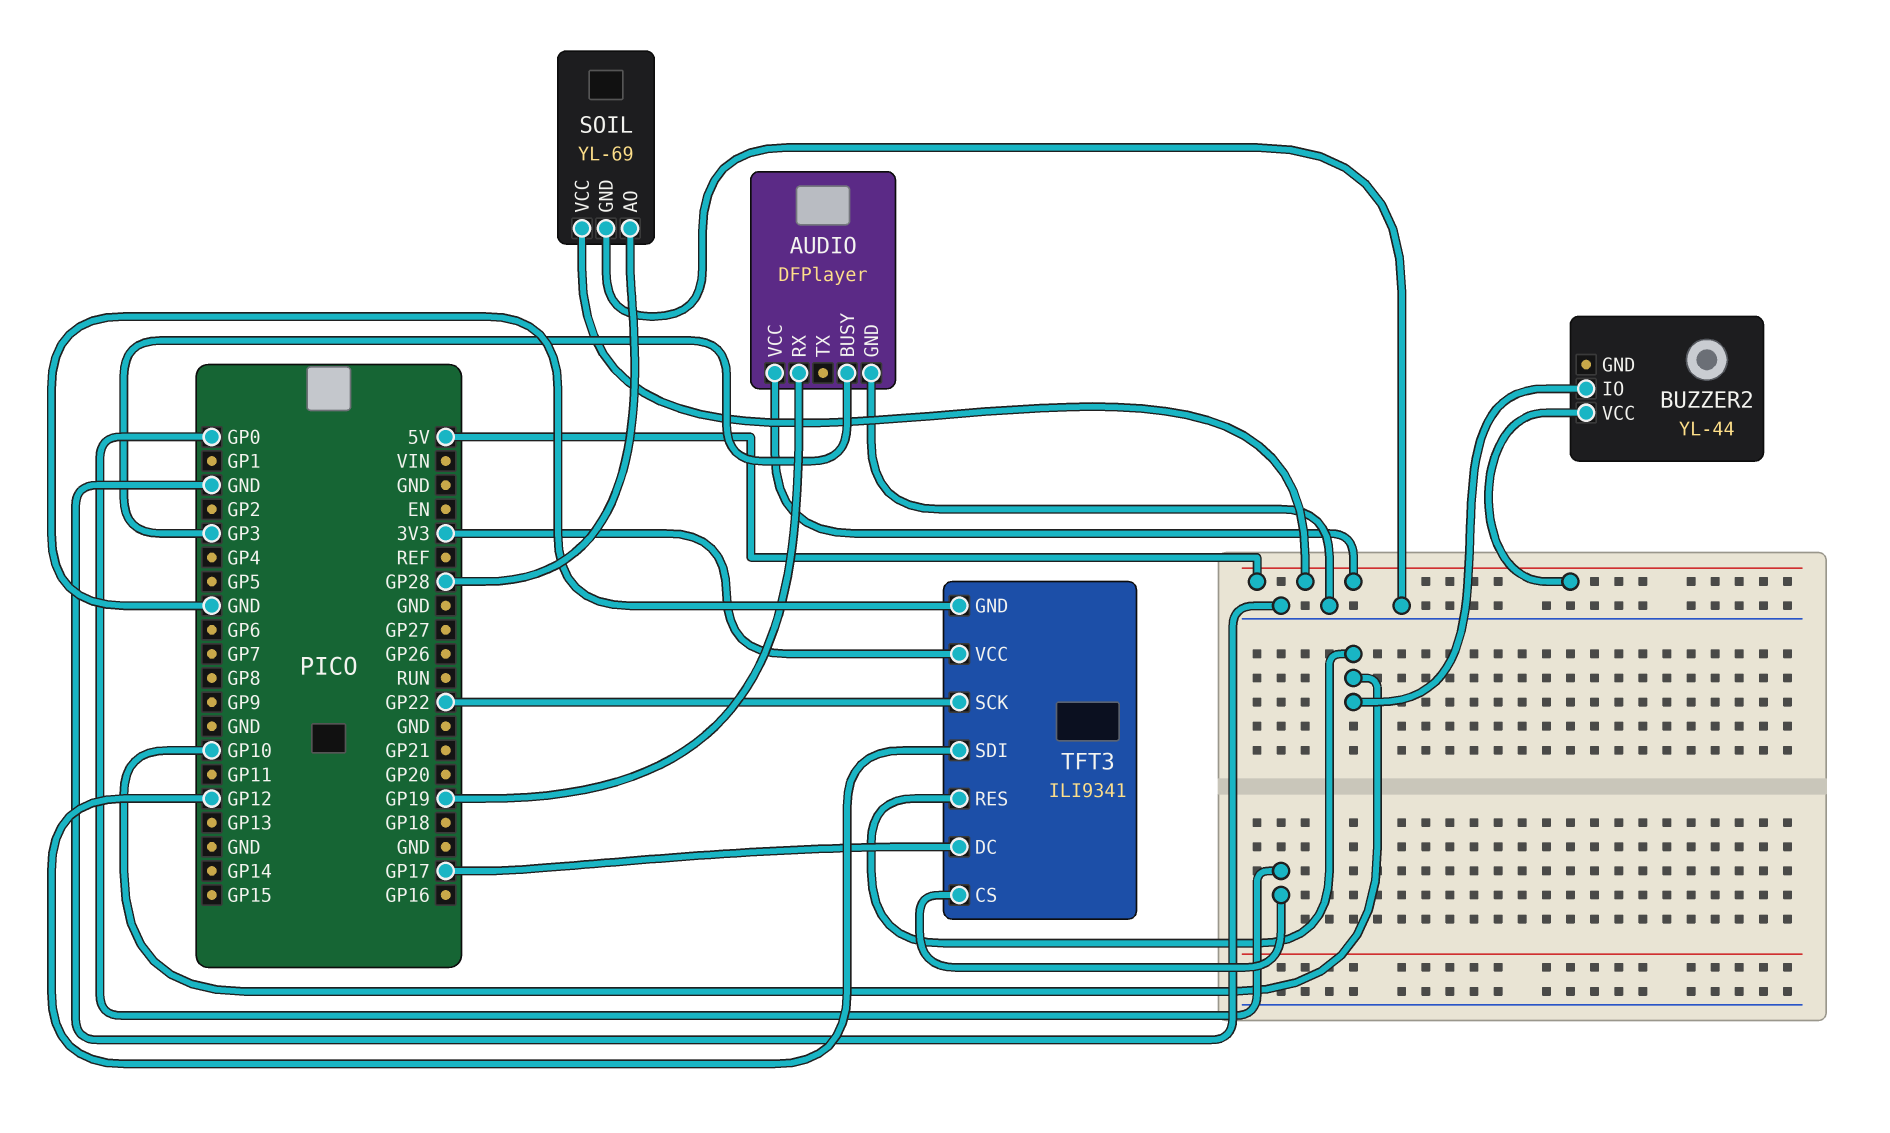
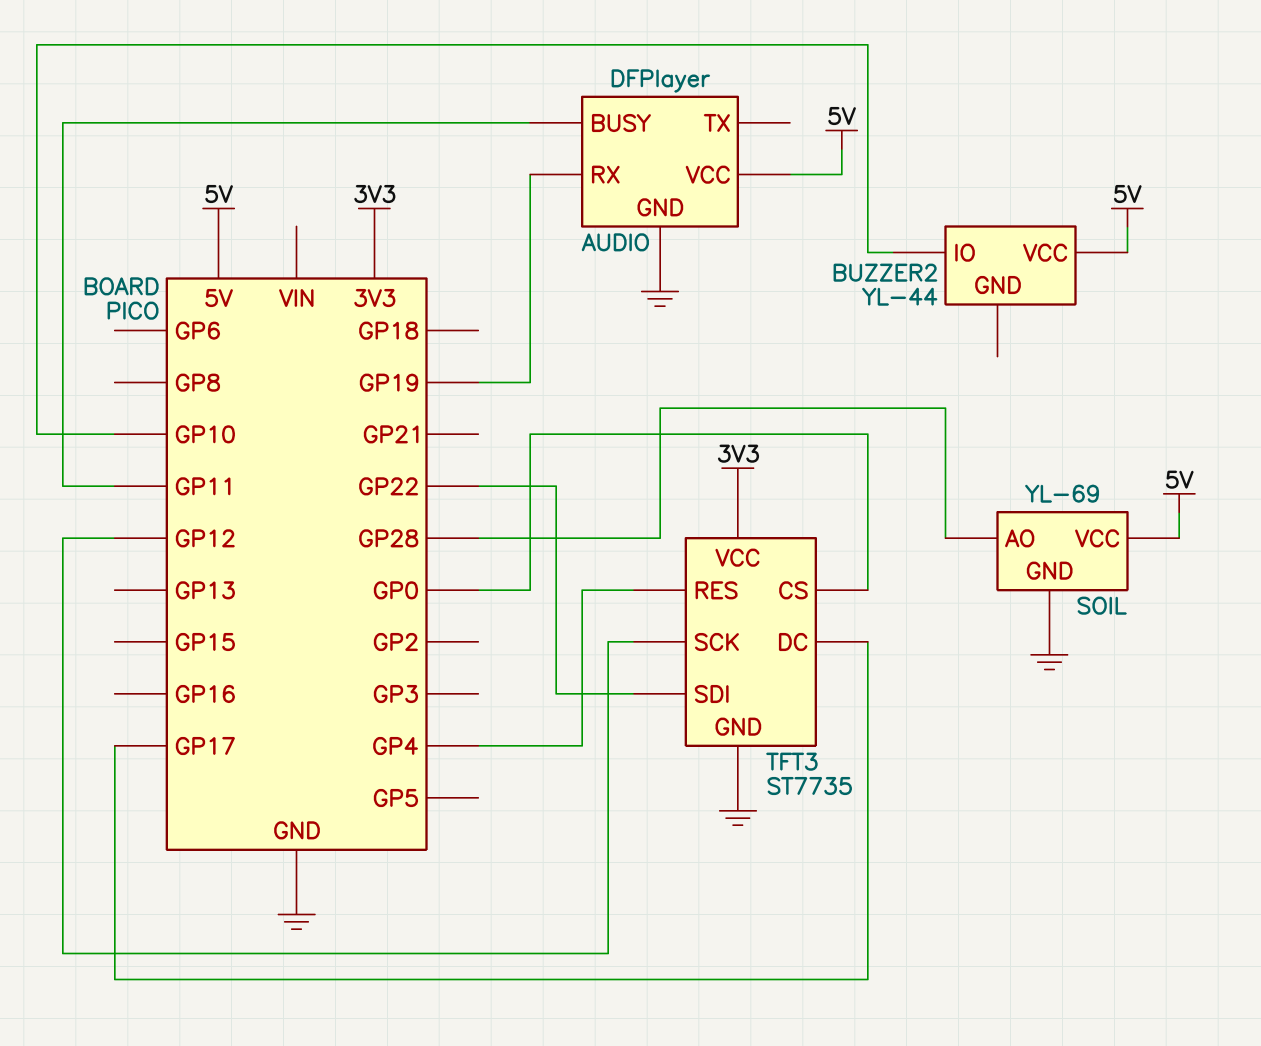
AUDIO pin BUSY: GP3 -> GP11
TFT3: ILI9341 -> ST7735
TFT3 pin RES: GP10 -> GP4
TFT3 pin SCK: GP22 -> GP12
TFT3 pin SDI: GP12 -> GP22

